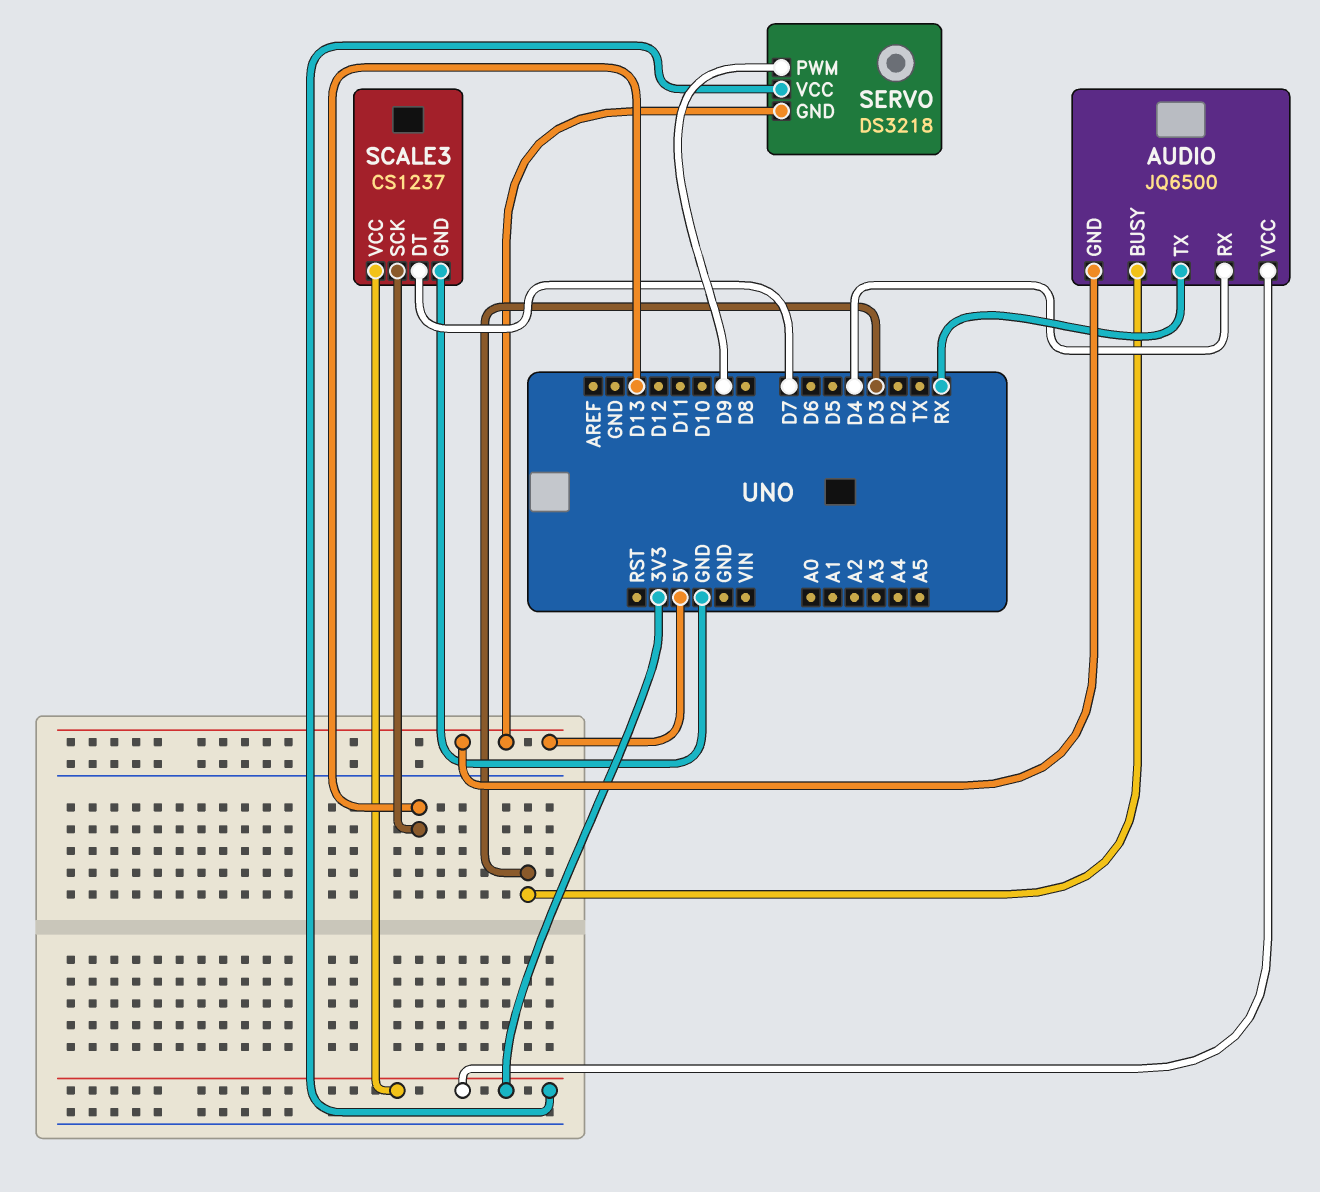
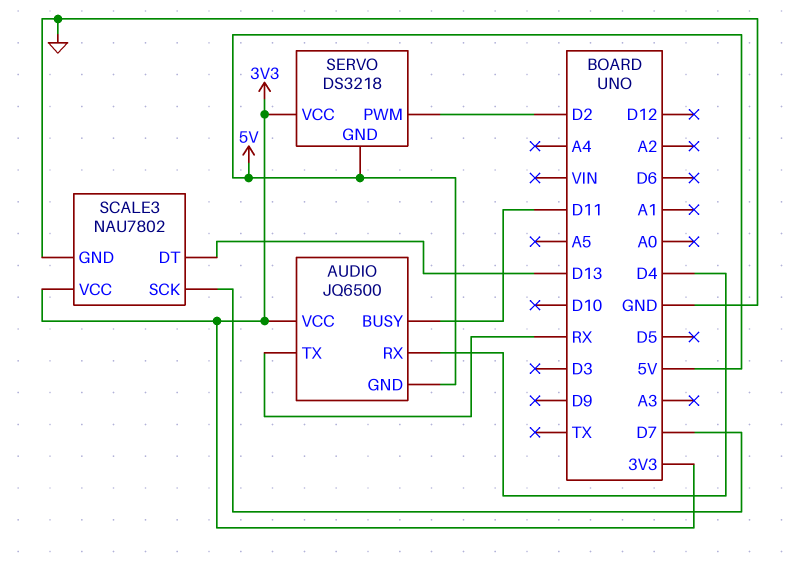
AUDIO pin BUSY: D3 -> D11
SCALE3: CS1237 -> NAU7802
SCALE3 pin DT: D7 -> D13
SCALE3 pin SCK: D13 -> D7
SERVO pin PWM: D9 -> D2

